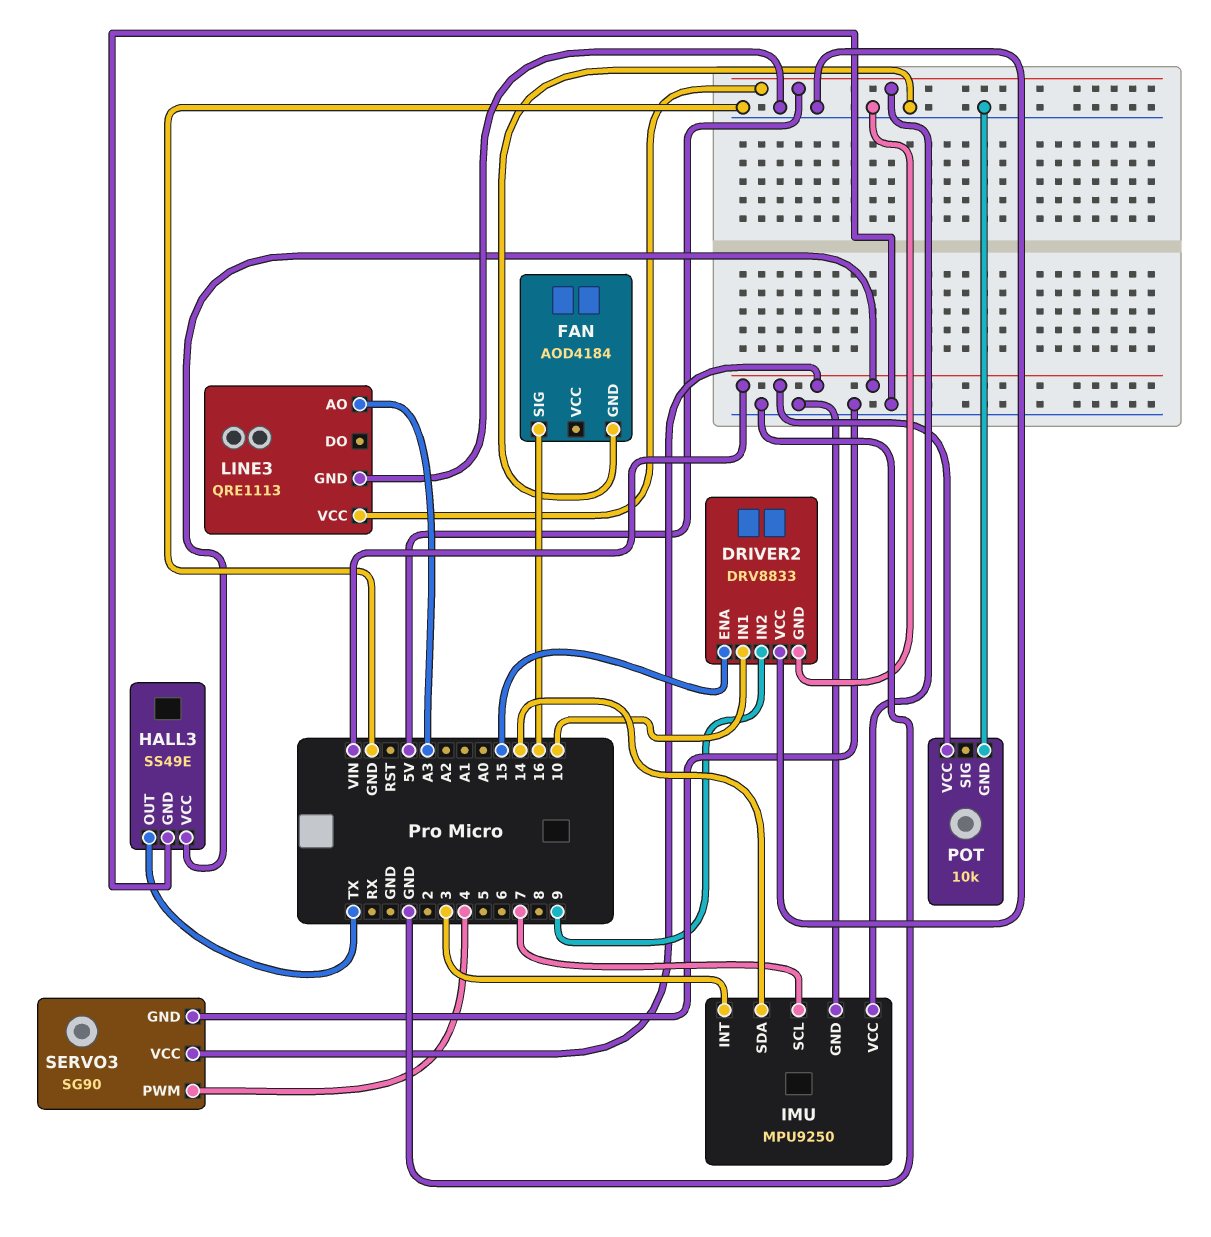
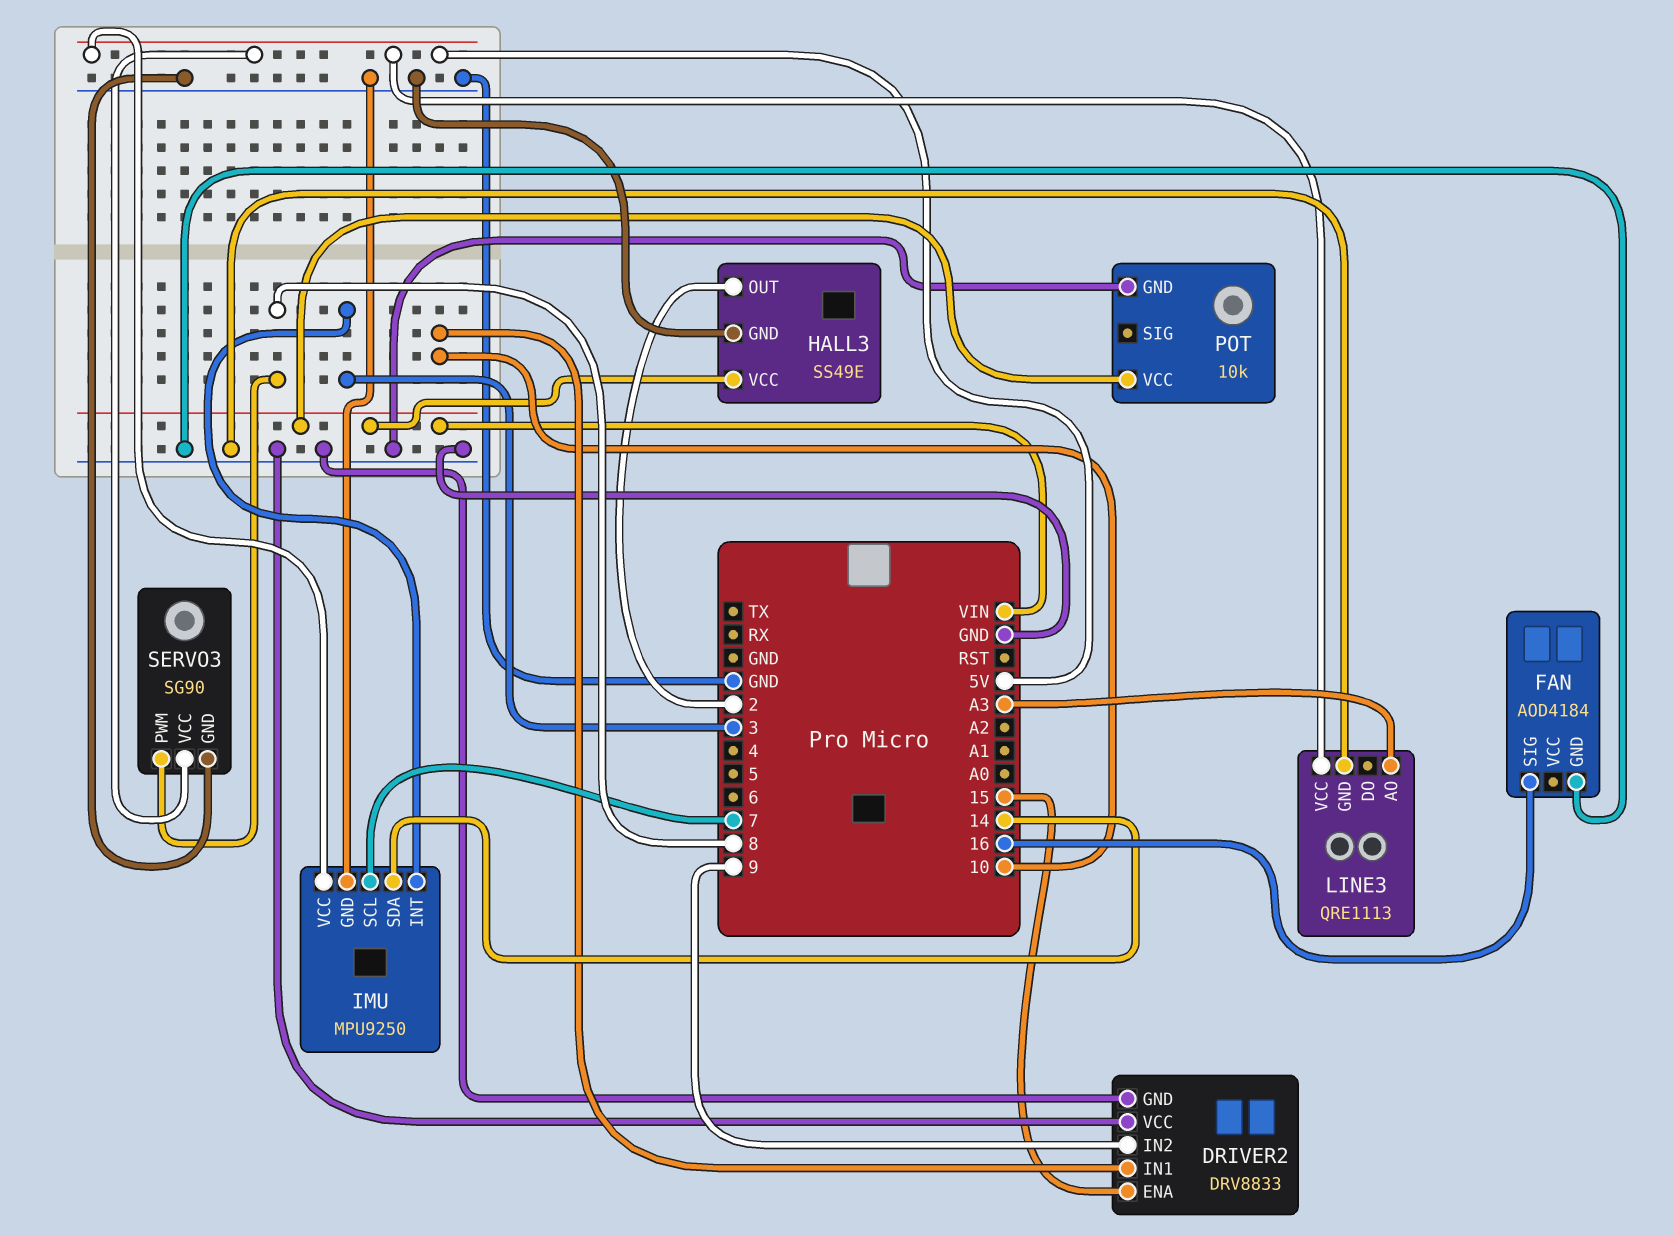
HALL3 pin OUT: TX -> 2
SERVO3 pin PWM: 4 -> 8
SERVO3 pin VCC: VIN -> 5V

